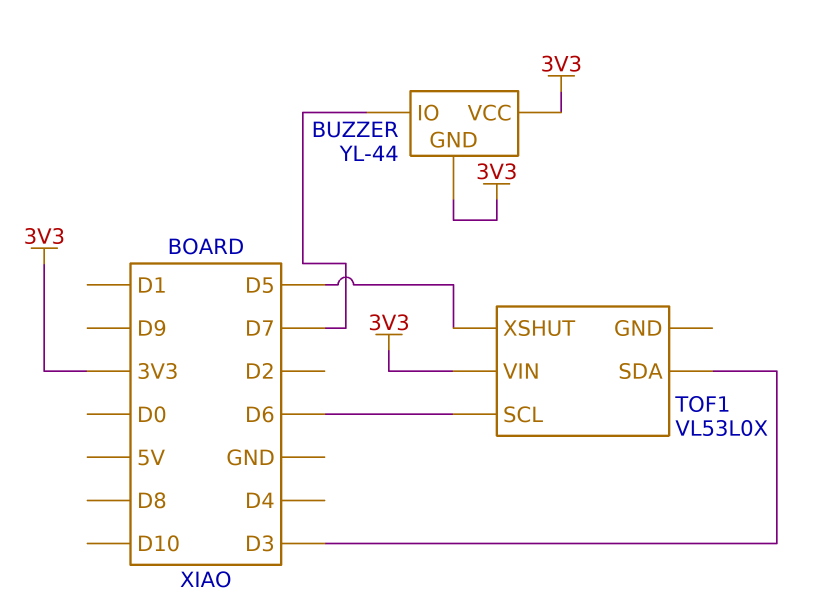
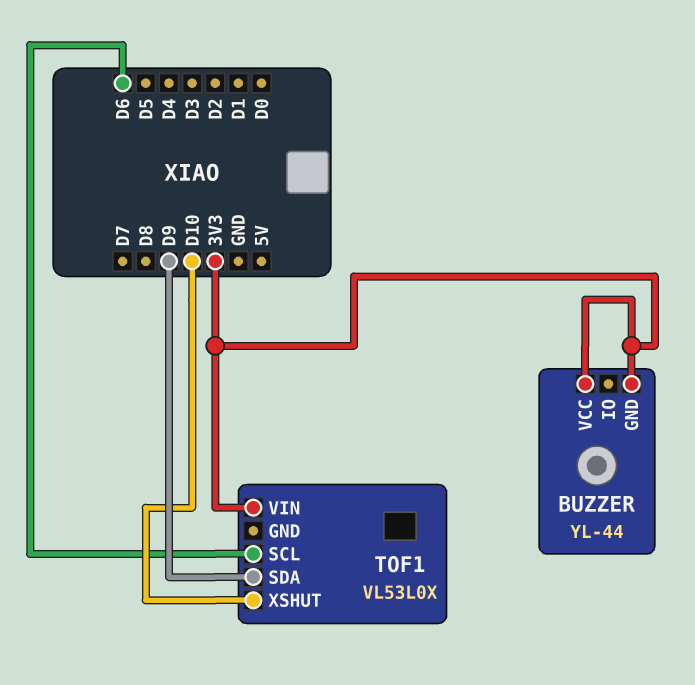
BUZZER pin IO: D7 -> none
TOF1 pin SDA: D3 -> D9
TOF1 pin XSHUT: D5 -> D10

